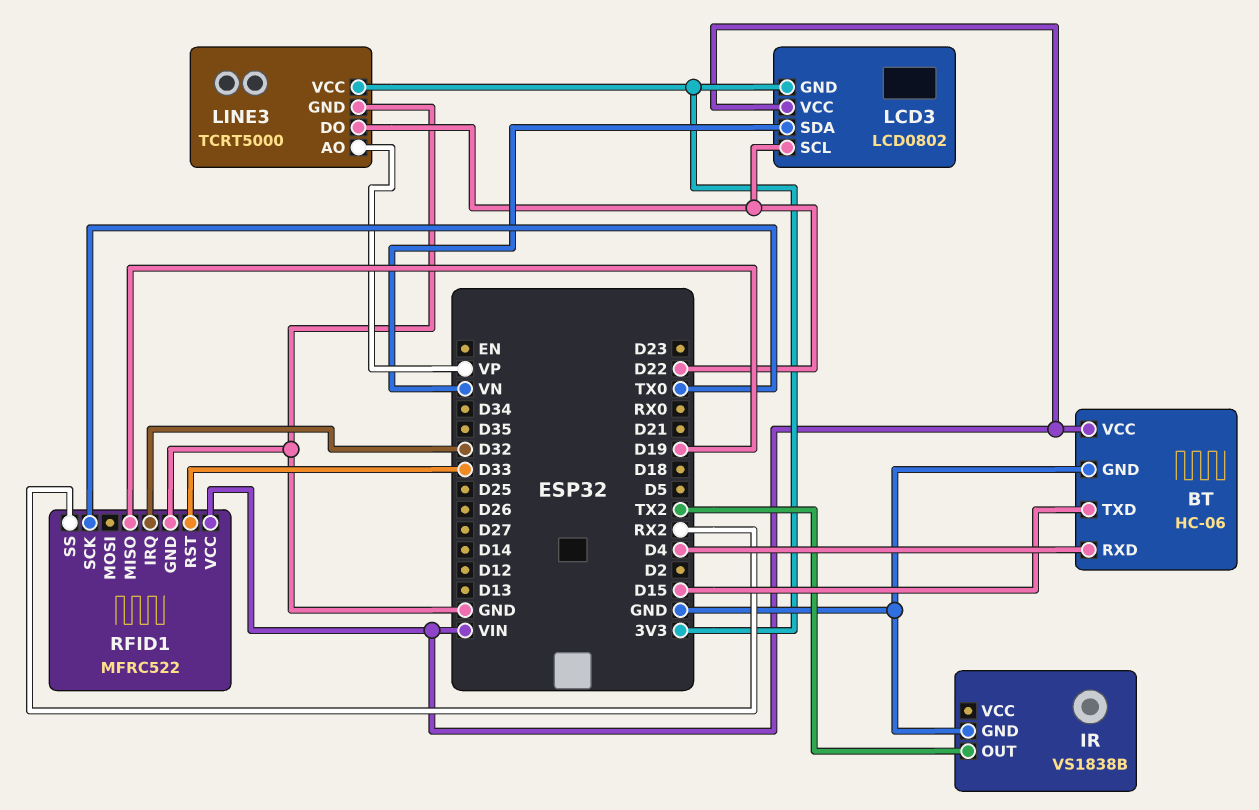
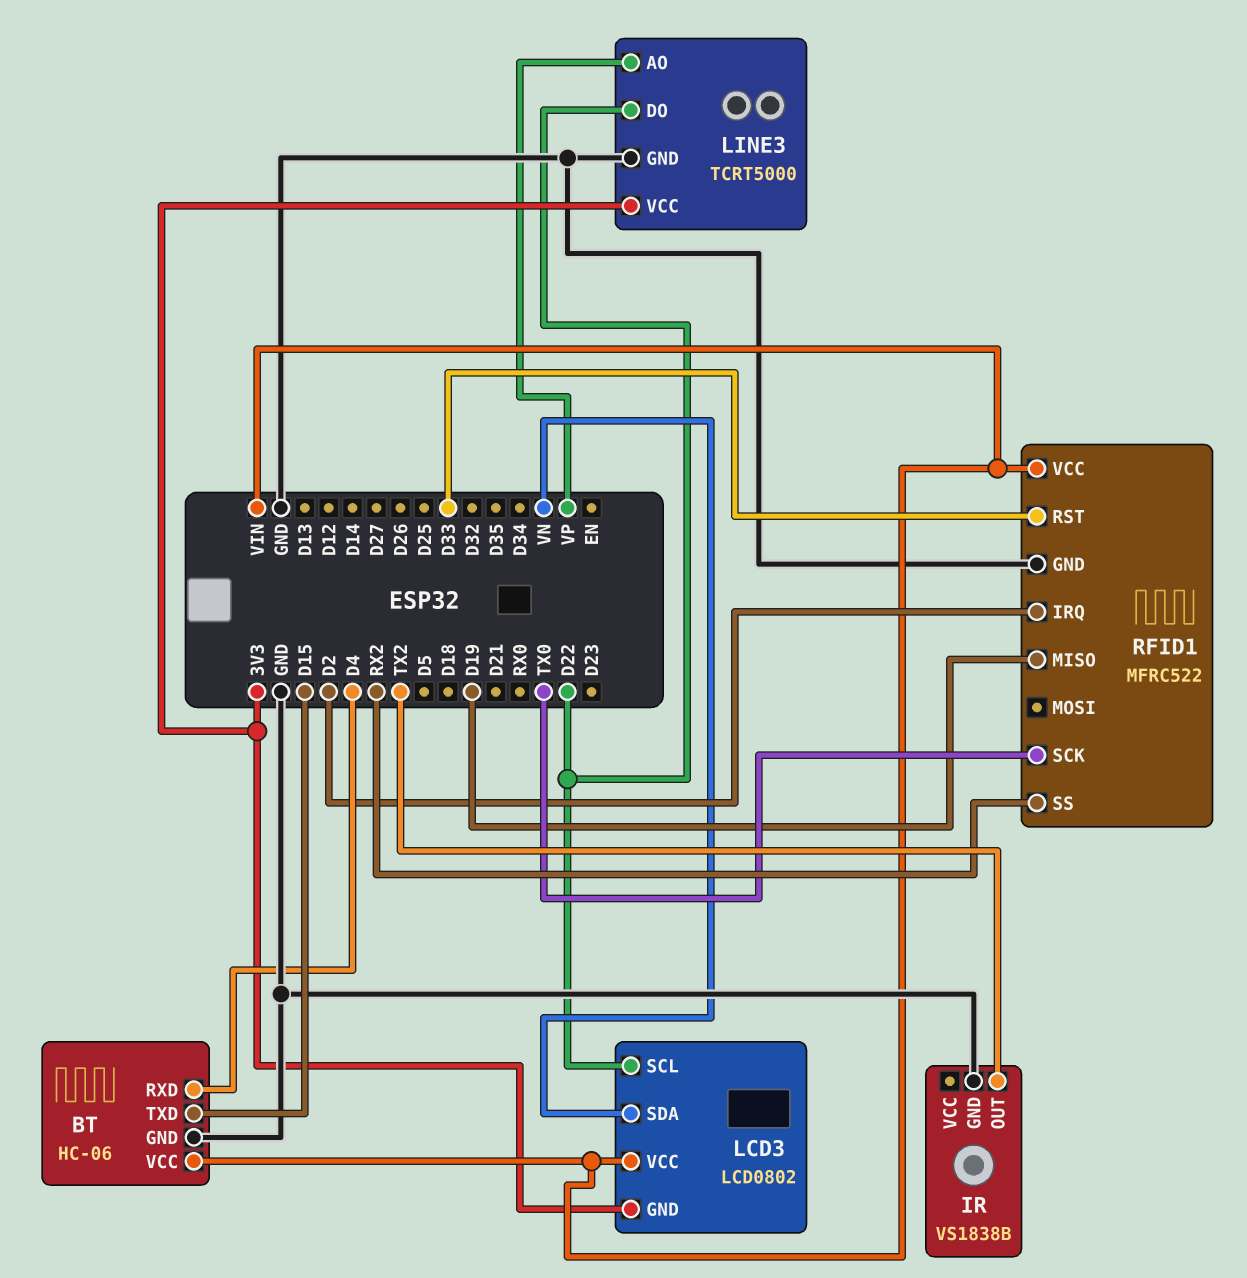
RFID1 pin IRQ: D32 -> D2

